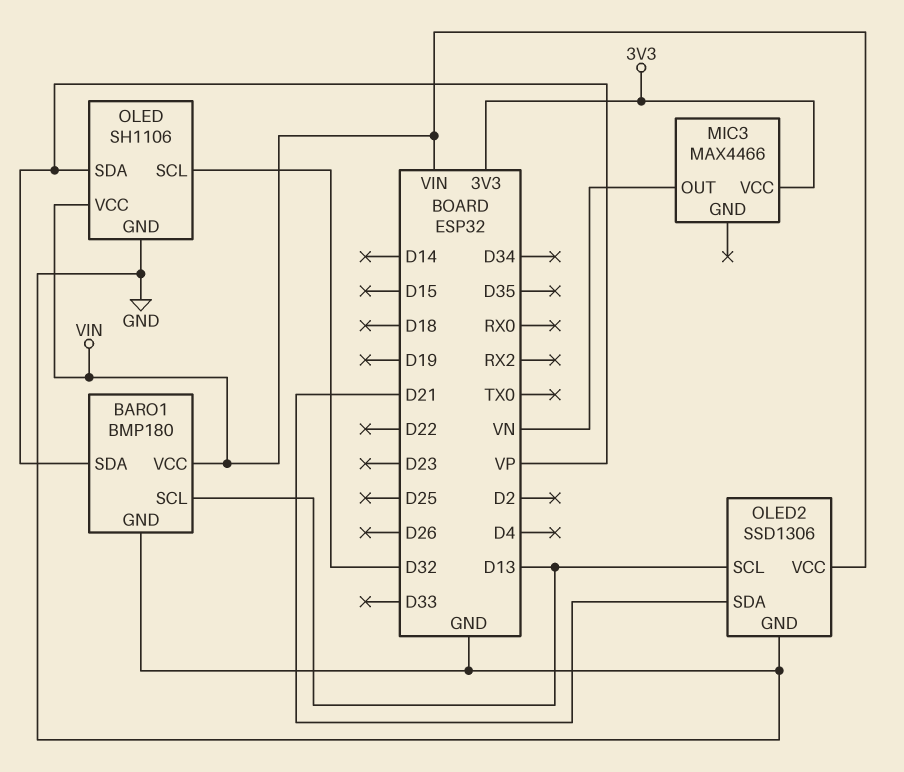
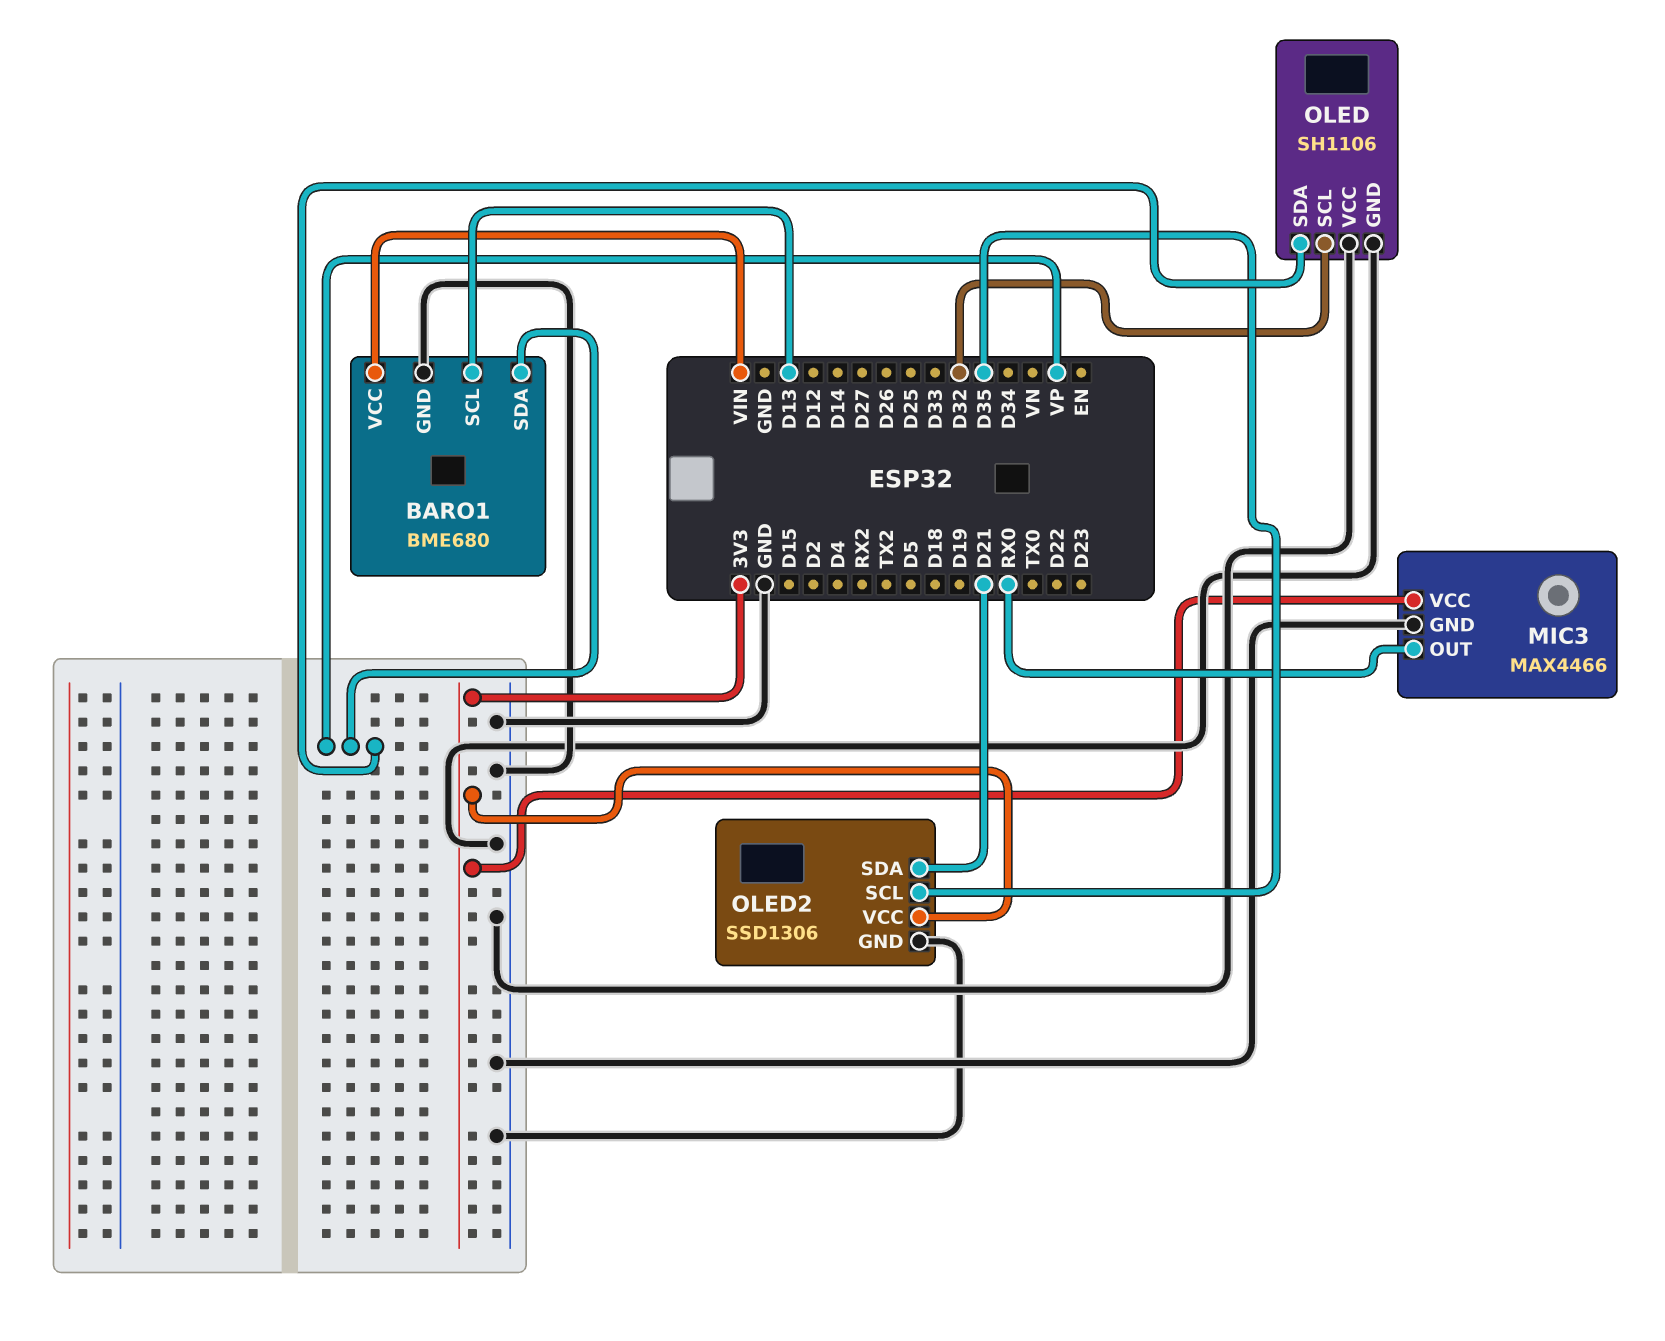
BARO1: BMP180 -> BME680
MIC3 pin GND: none -> GND
MIC3 pin OUT: VN -> RX0
OLED pin VCC: VIN -> GND
OLED2 pin SCL: D13 -> D35
OLED2 pin VCC: VIN -> 3V3

